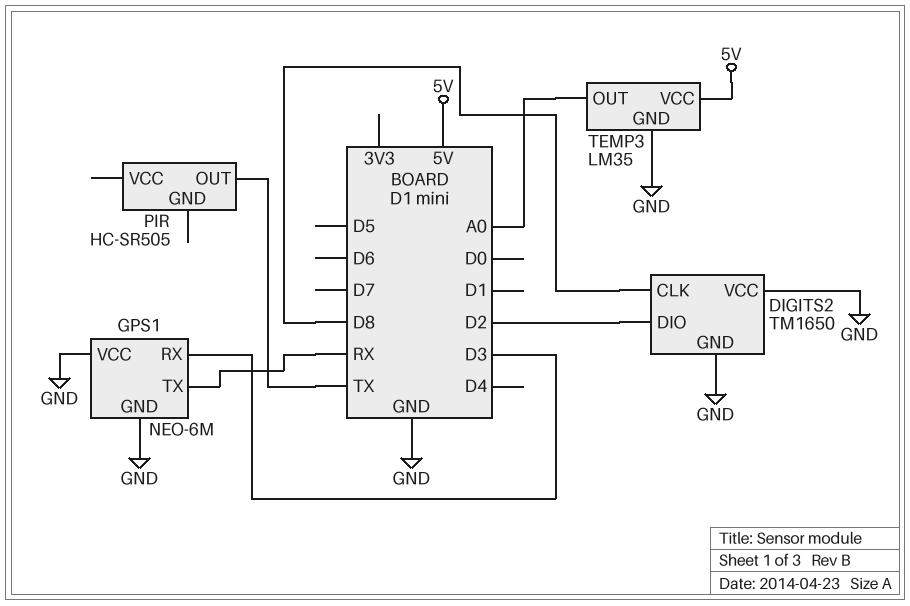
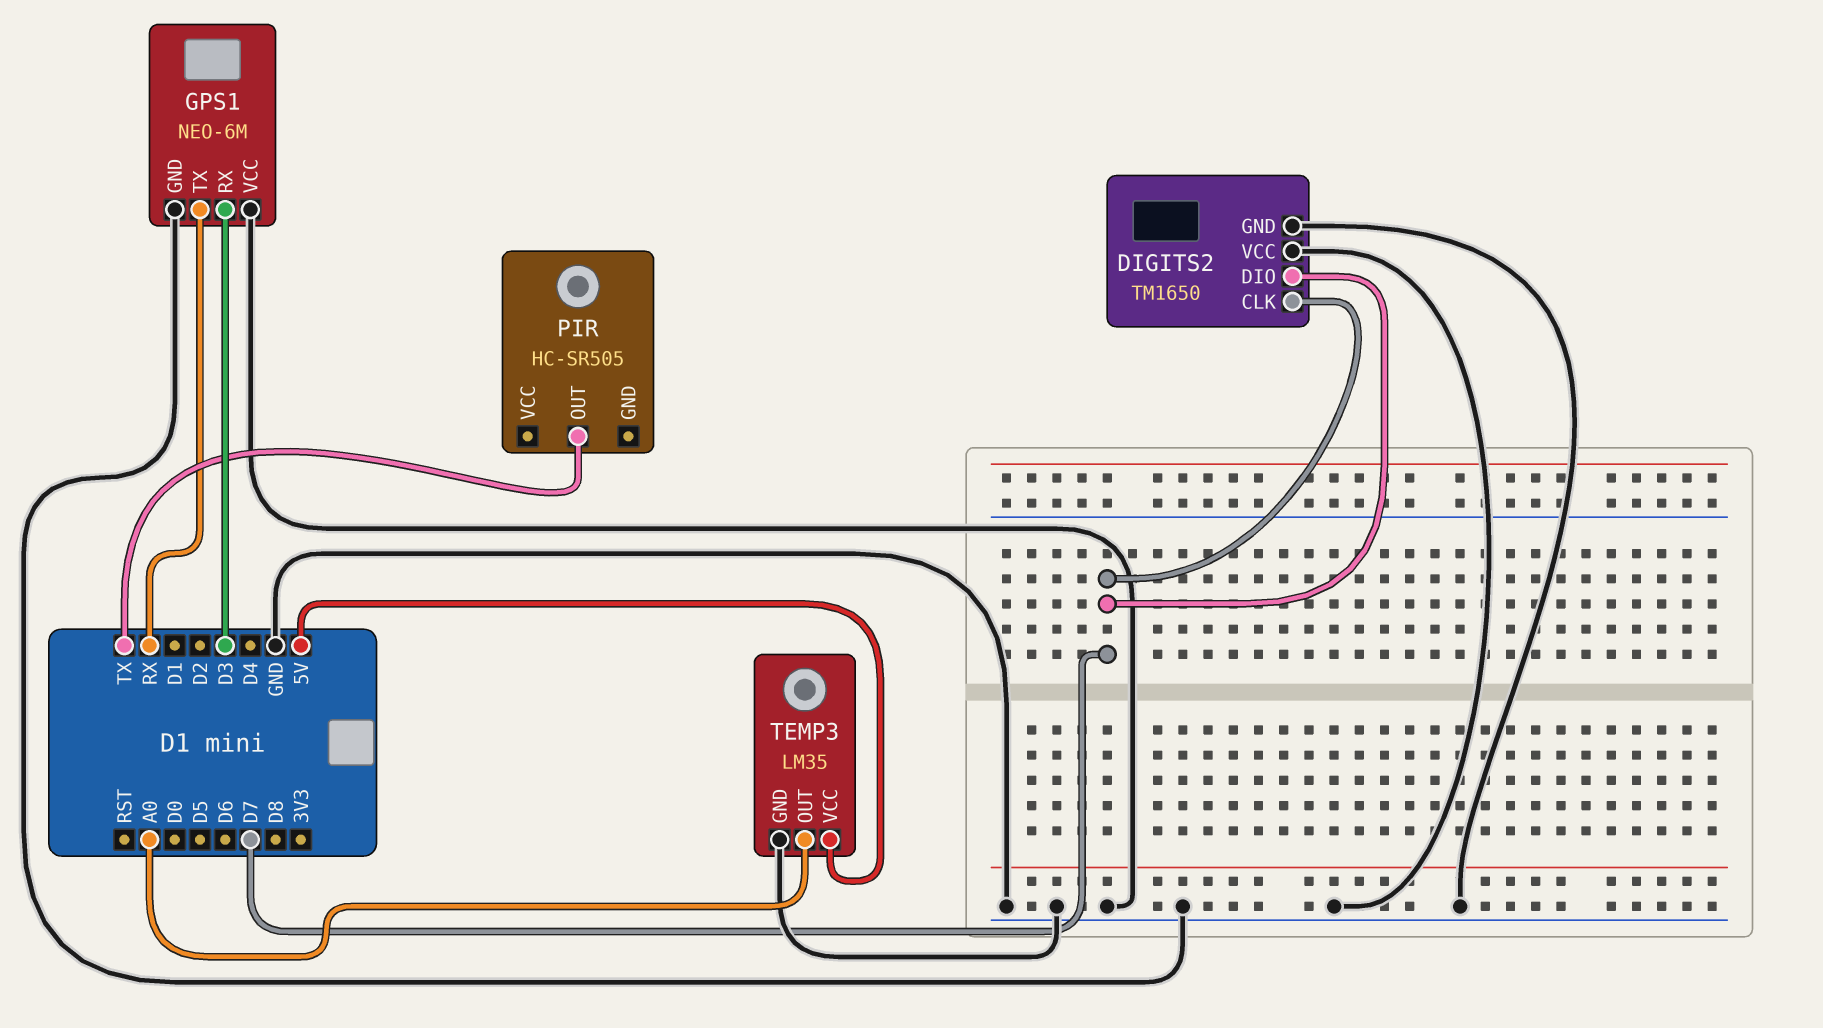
DIGITS2 pin CLK: D8 -> D7
DIGITS2 pin DIO: D2 -> D7

